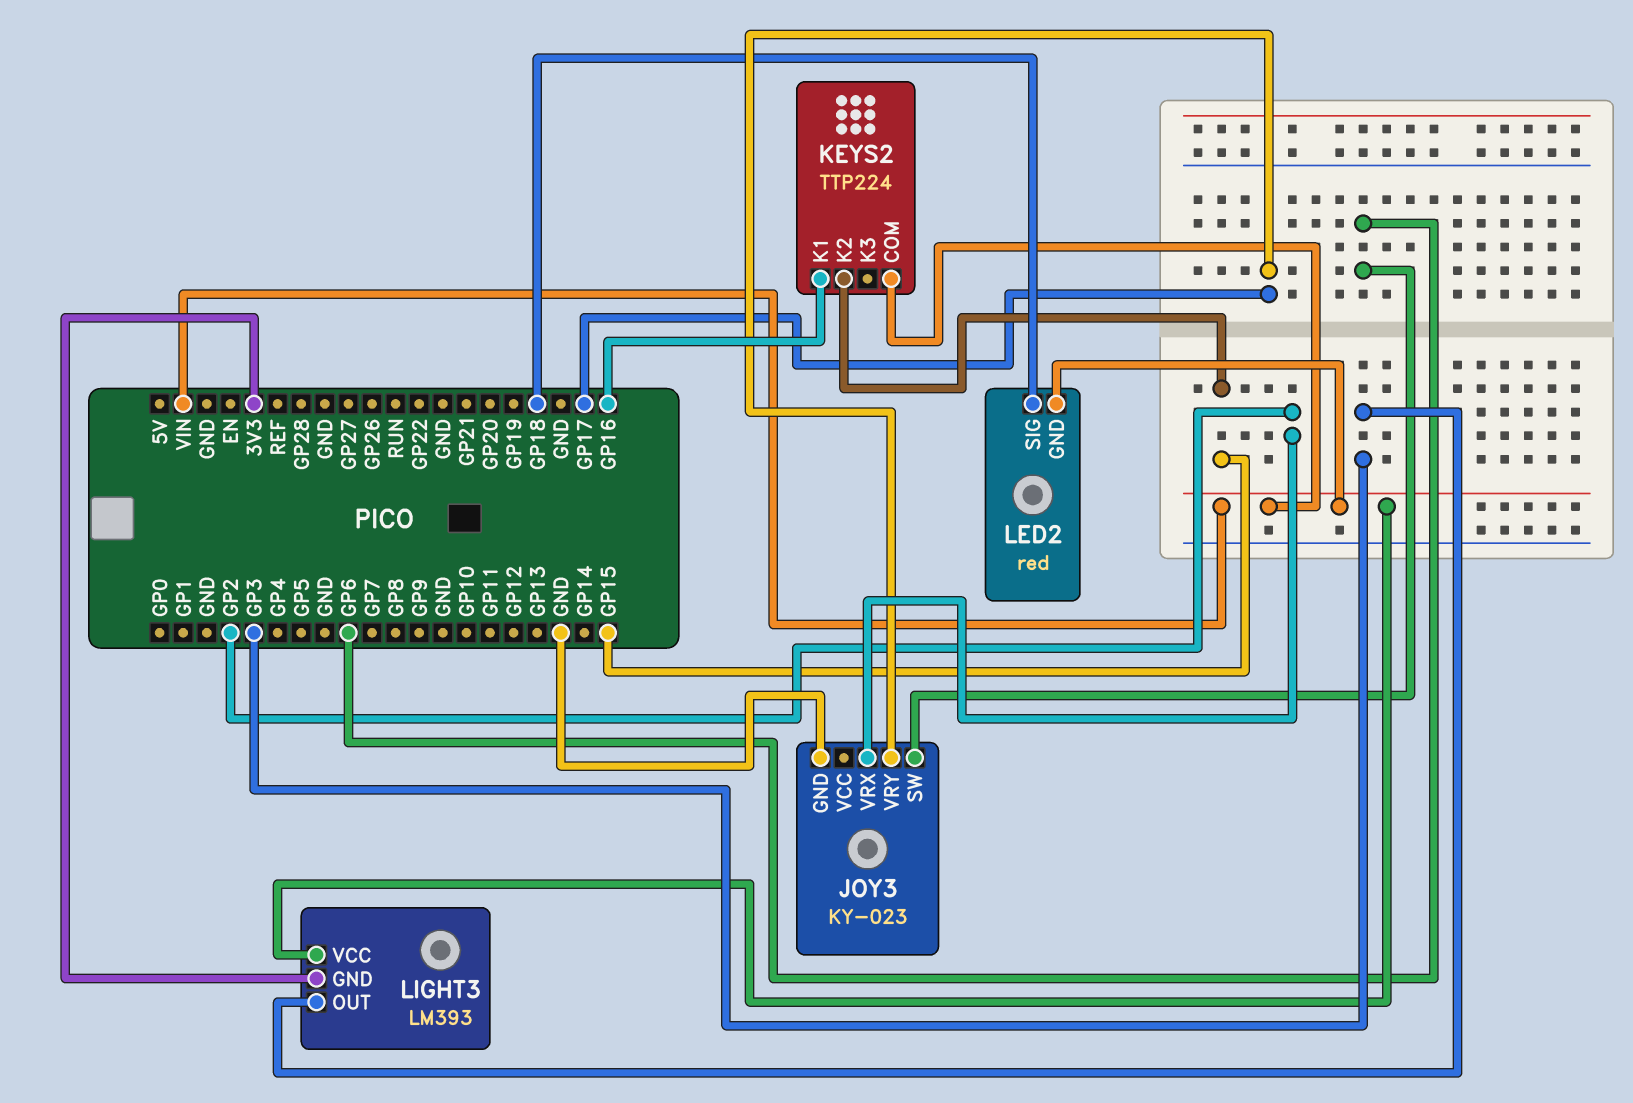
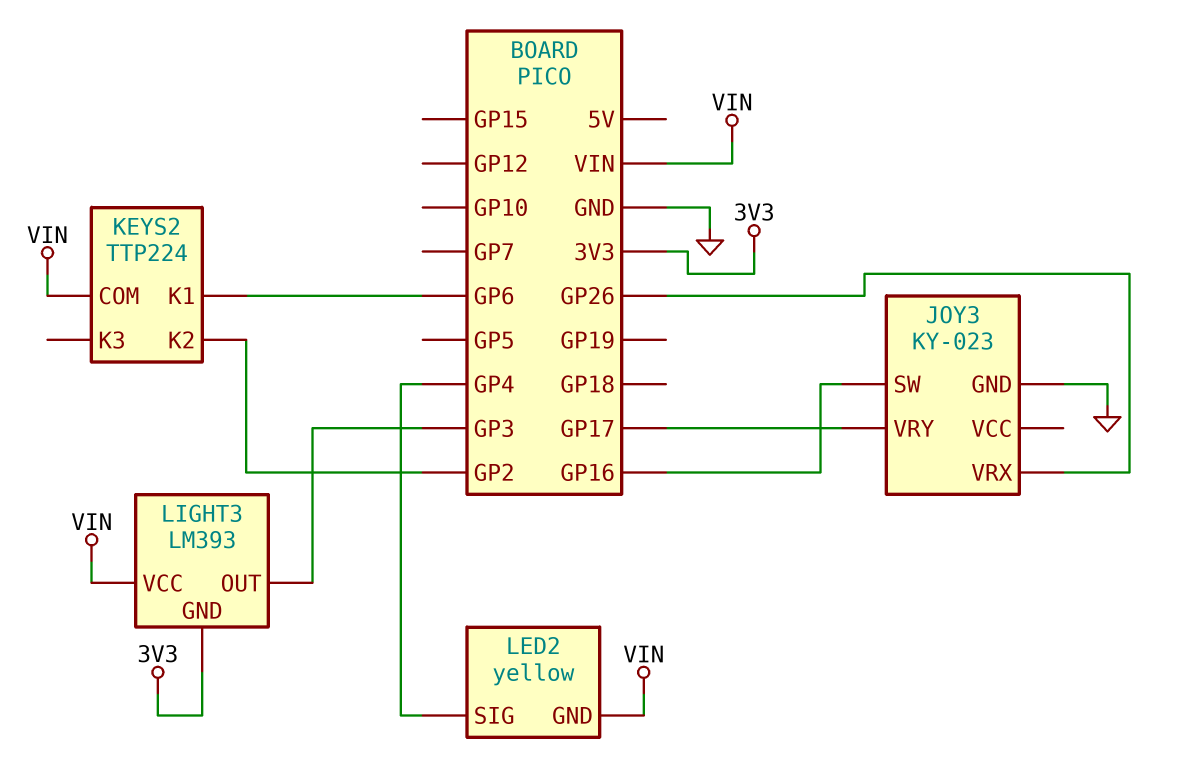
JOY3 pin SW: GP6 -> GP16
JOY3 pin VRX: GP2 -> GP26
KEYS2 pin K1: GP16 -> GP6
KEYS2 pin K2: GP15 -> GP2
LED2: red -> yellow
LED2 pin SIG: GP18 -> GP4

